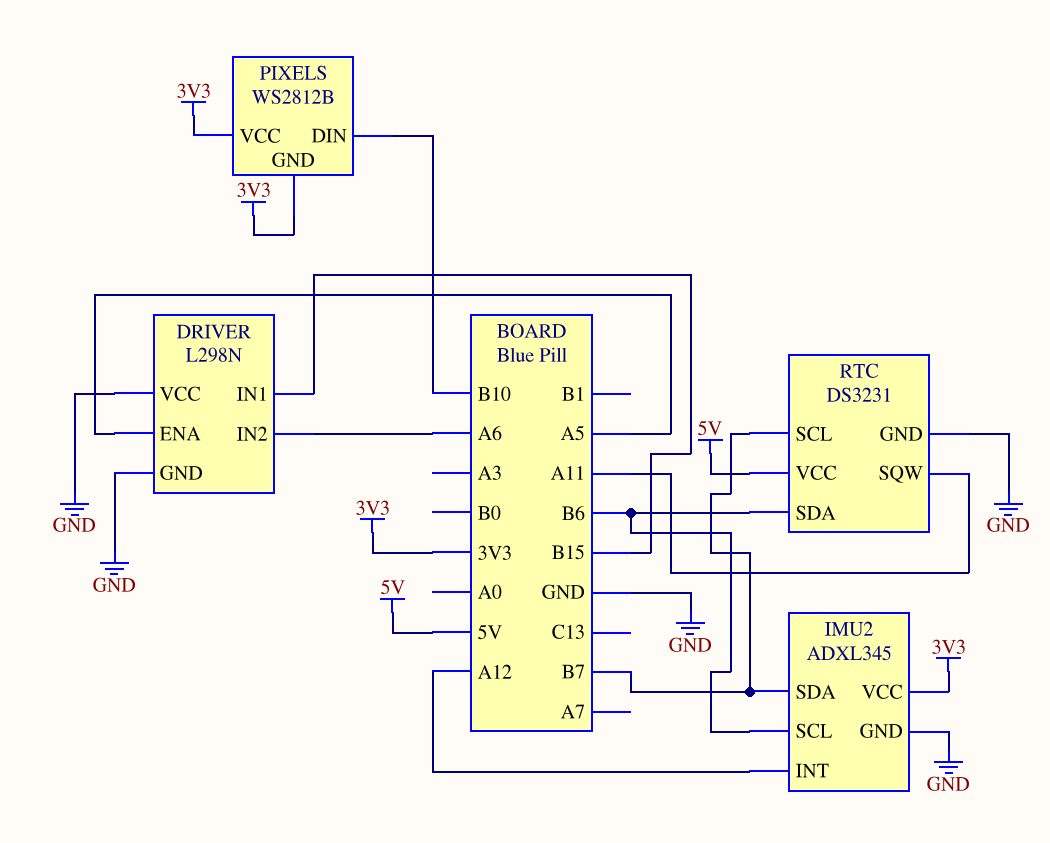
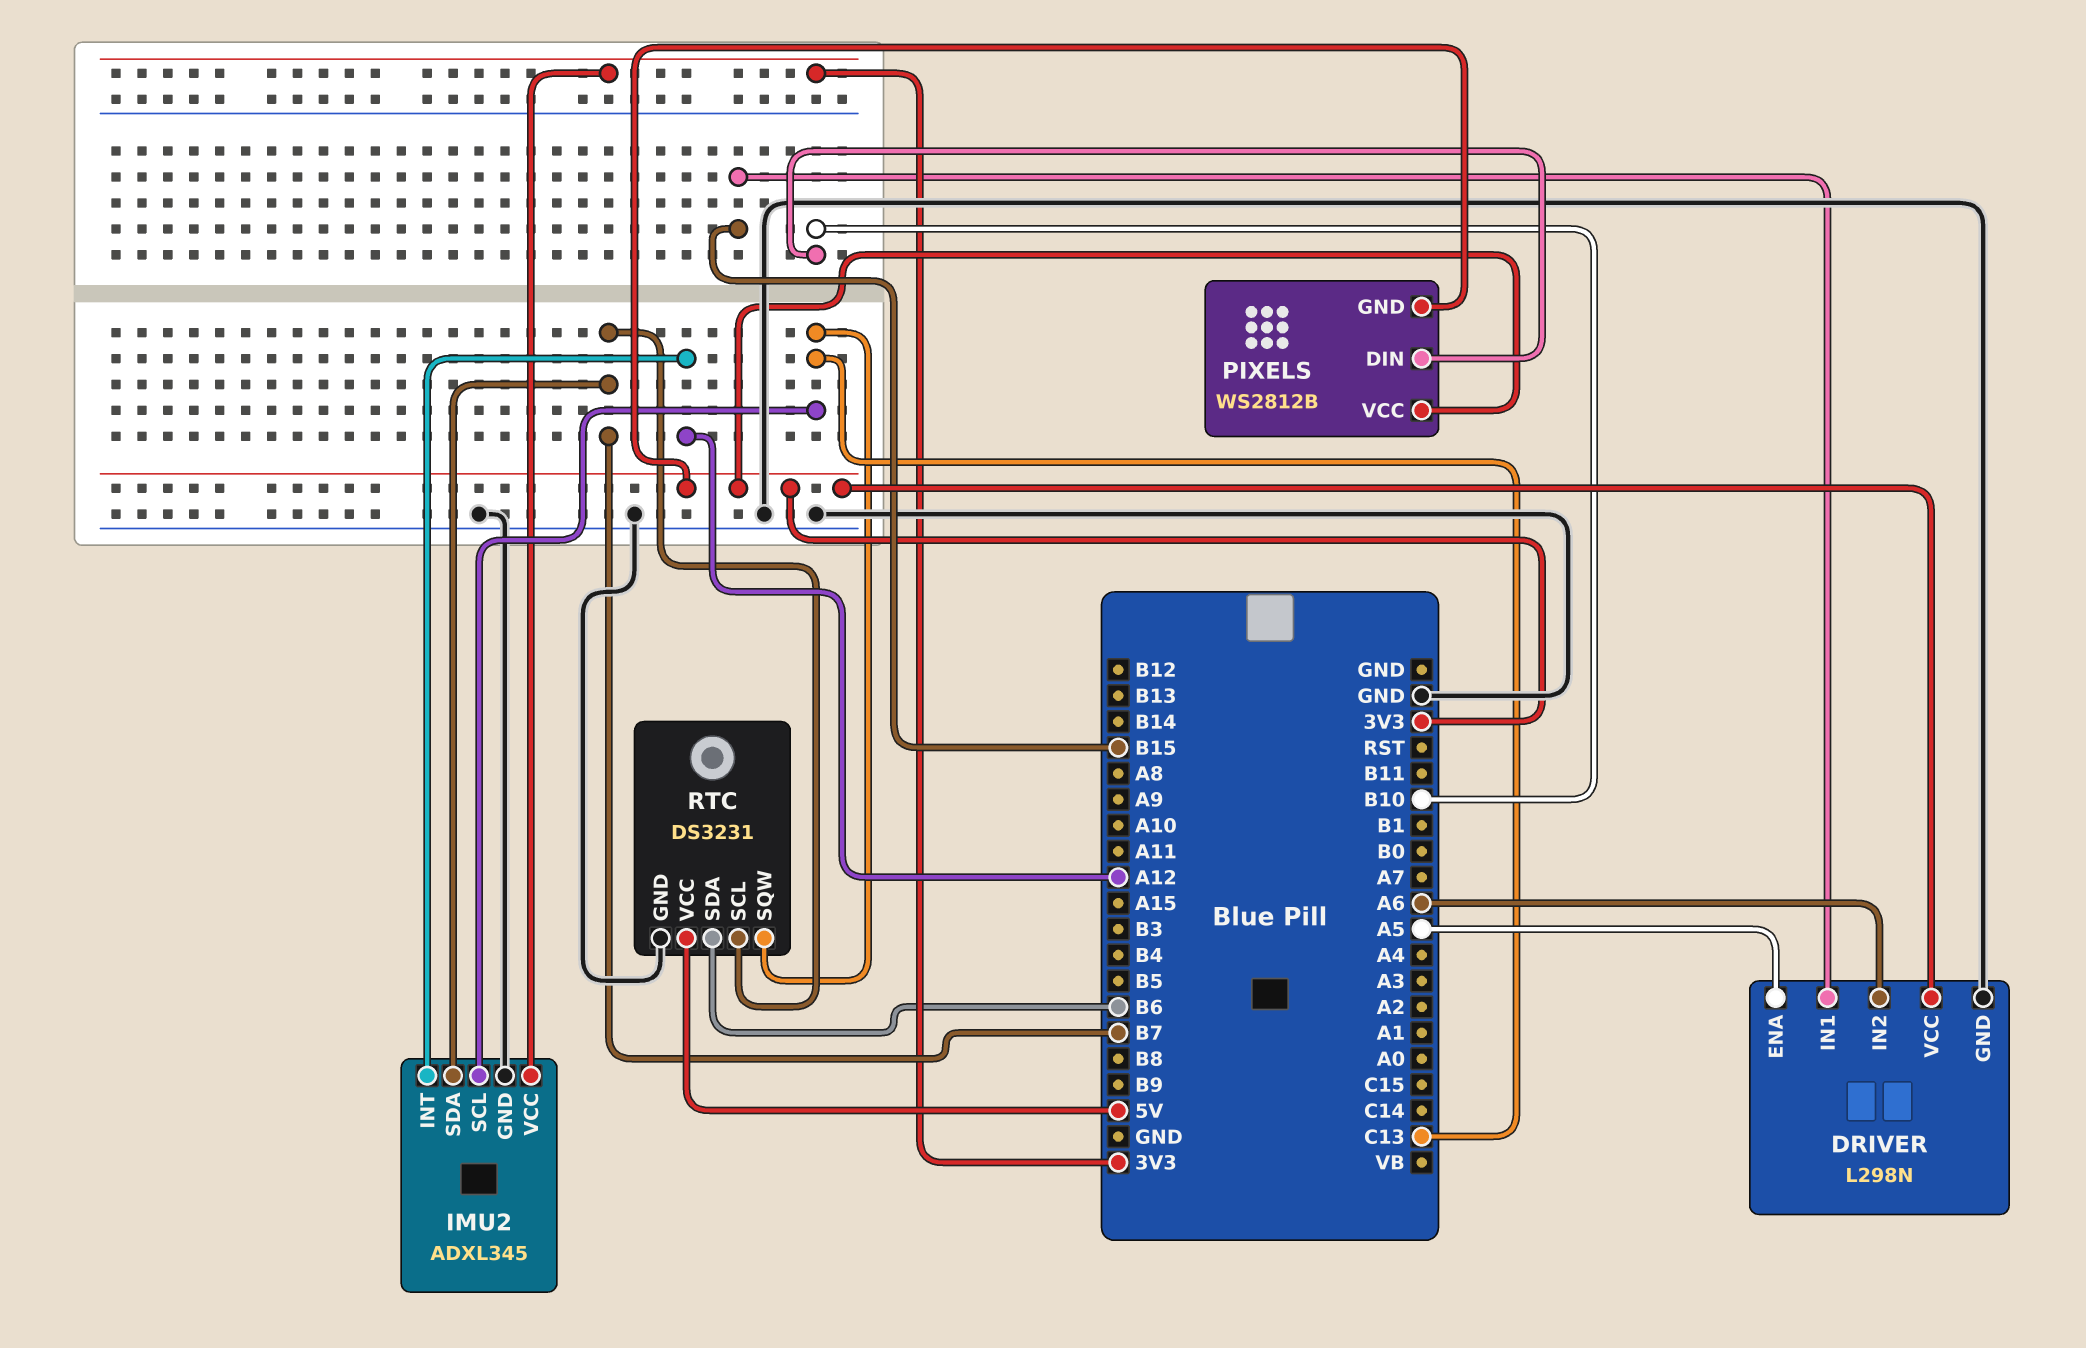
DRIVER pin VCC: GND -> 3V3
IMU2 pin SCL: B6 -> C13
RTC pin SQW: A11 -> C13

